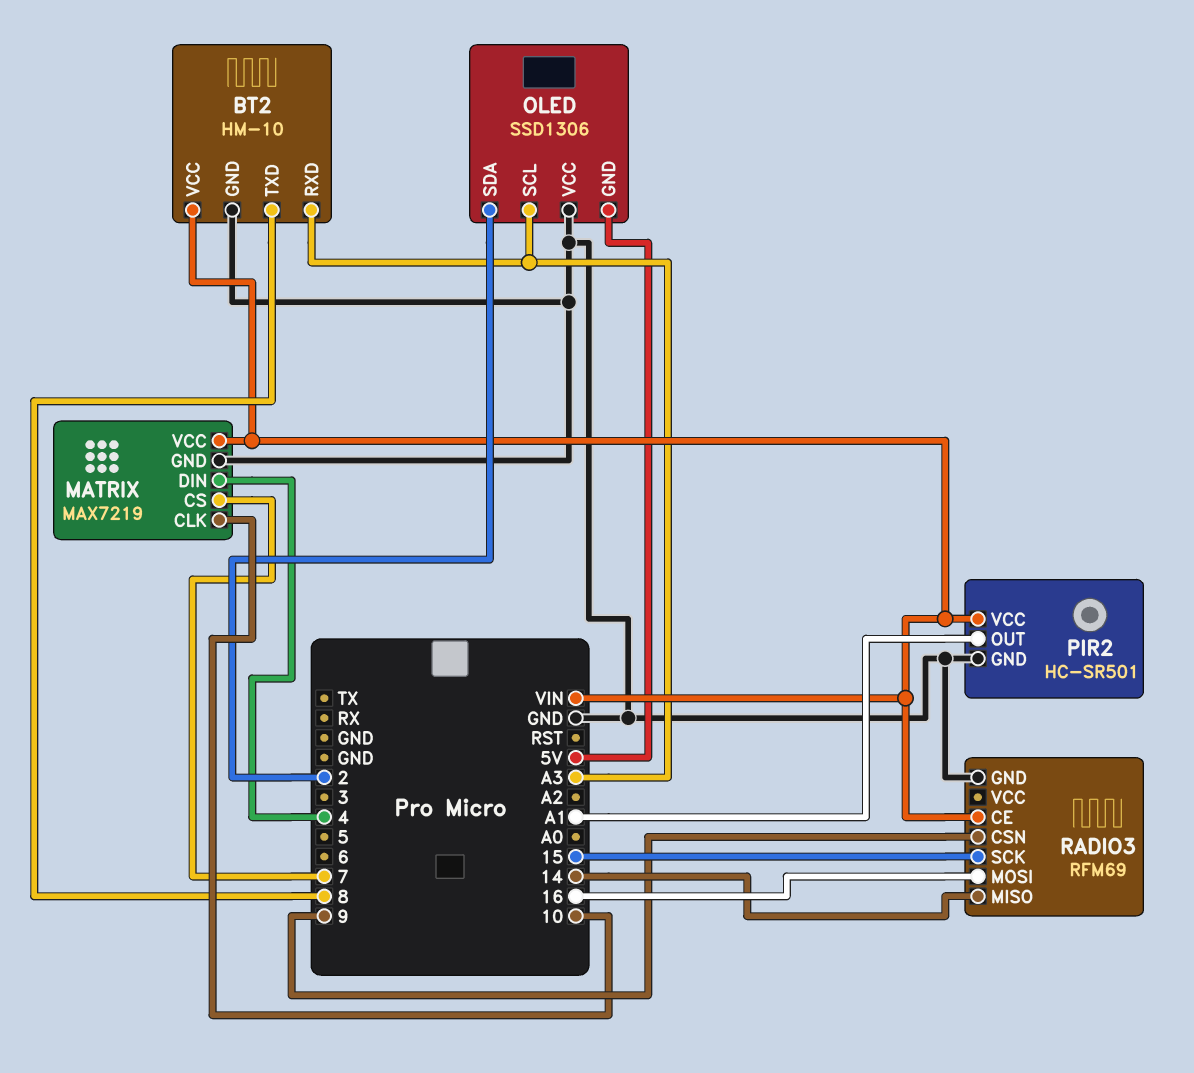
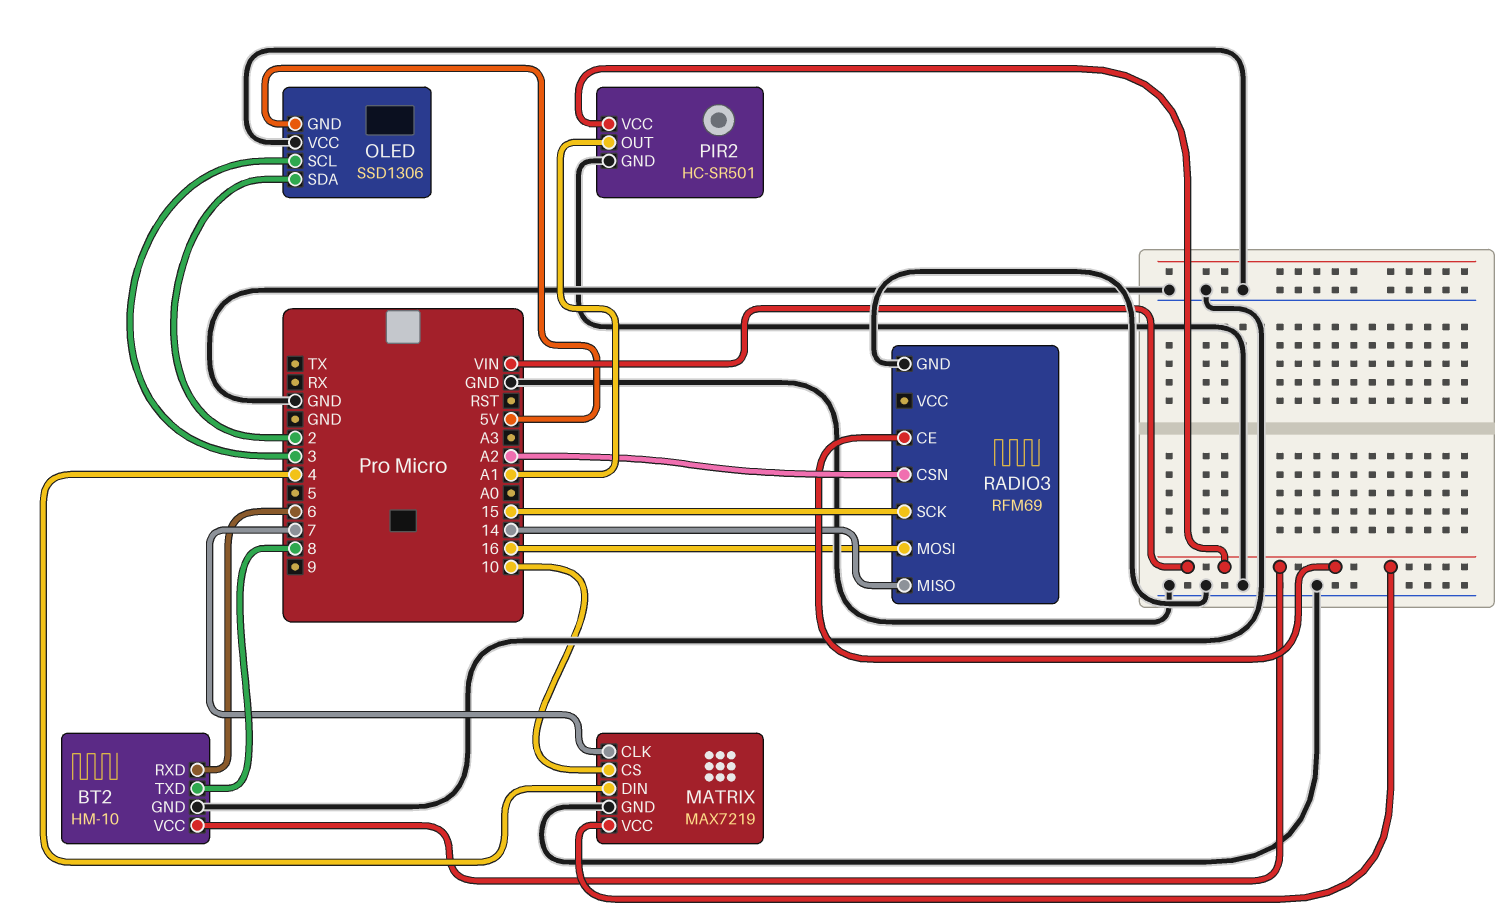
BT2 pin RXD: A3 -> 6
MATRIX pin CLK: 10 -> 7
MATRIX pin CS: 7 -> 10
OLED pin SCL: A3 -> 3
RADIO3 pin CSN: 9 -> A2

